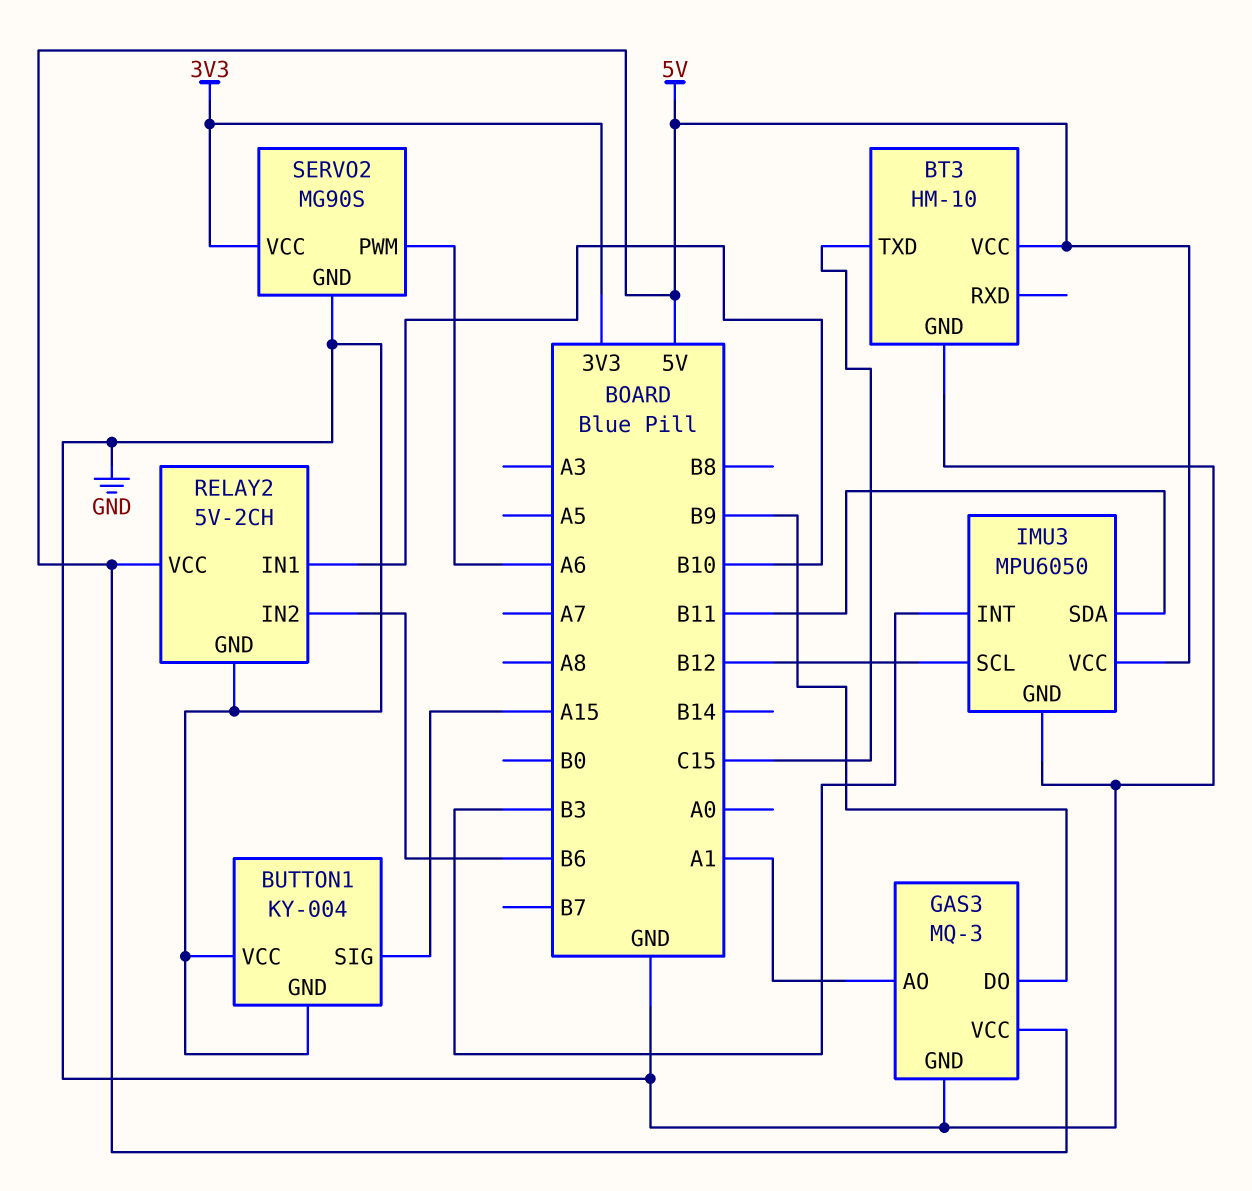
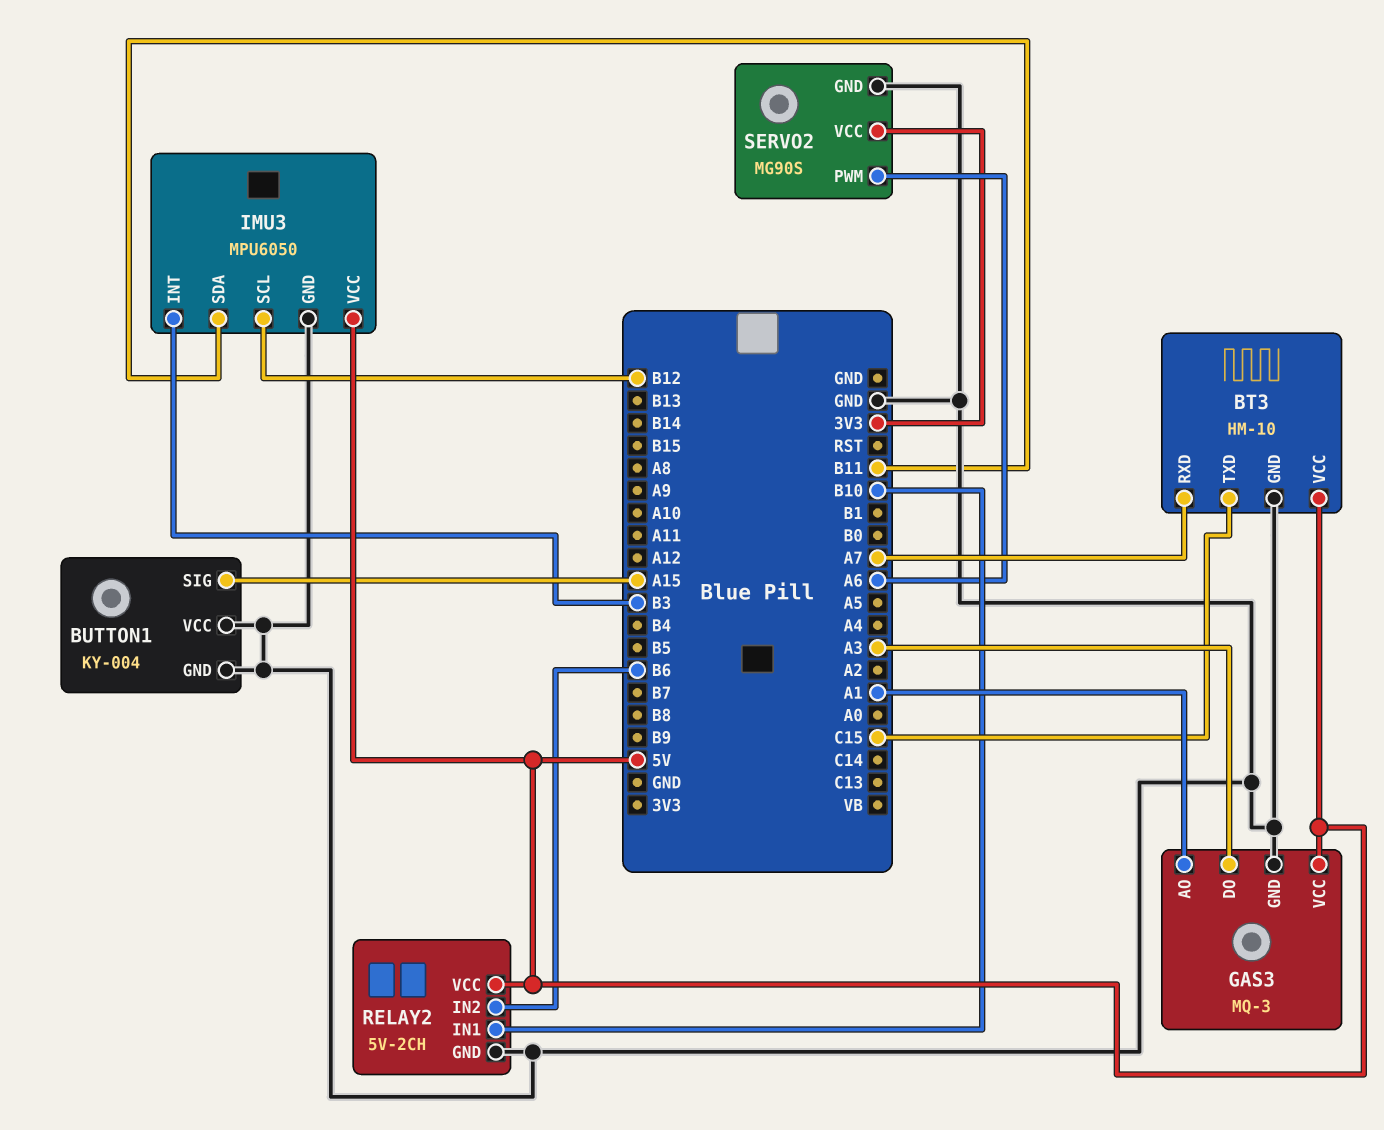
BT3 pin RXD: none -> A7
GAS3 pin DO: B9 -> A3

